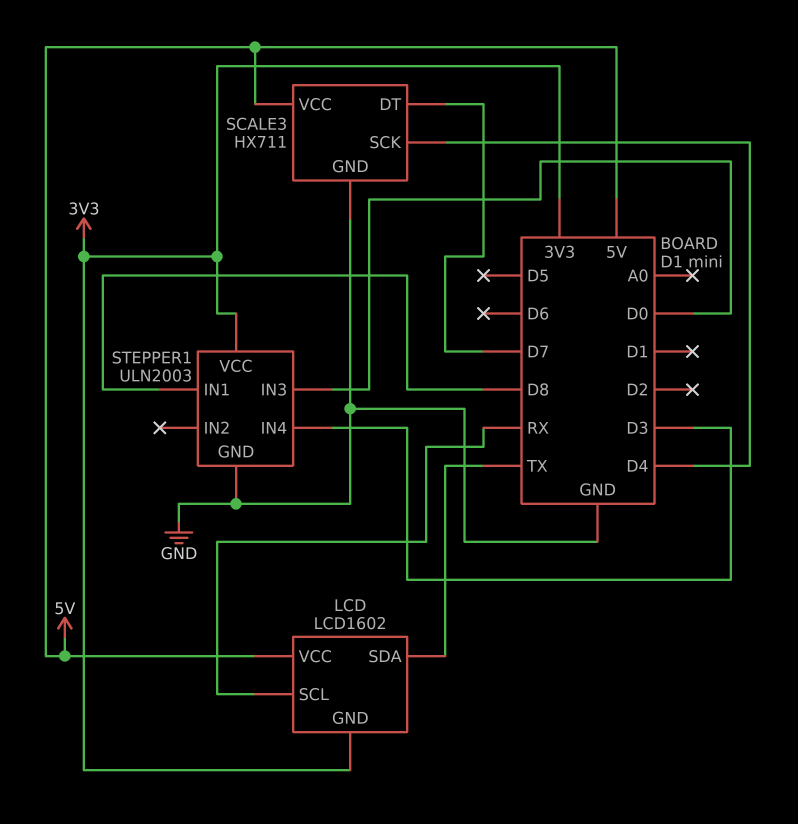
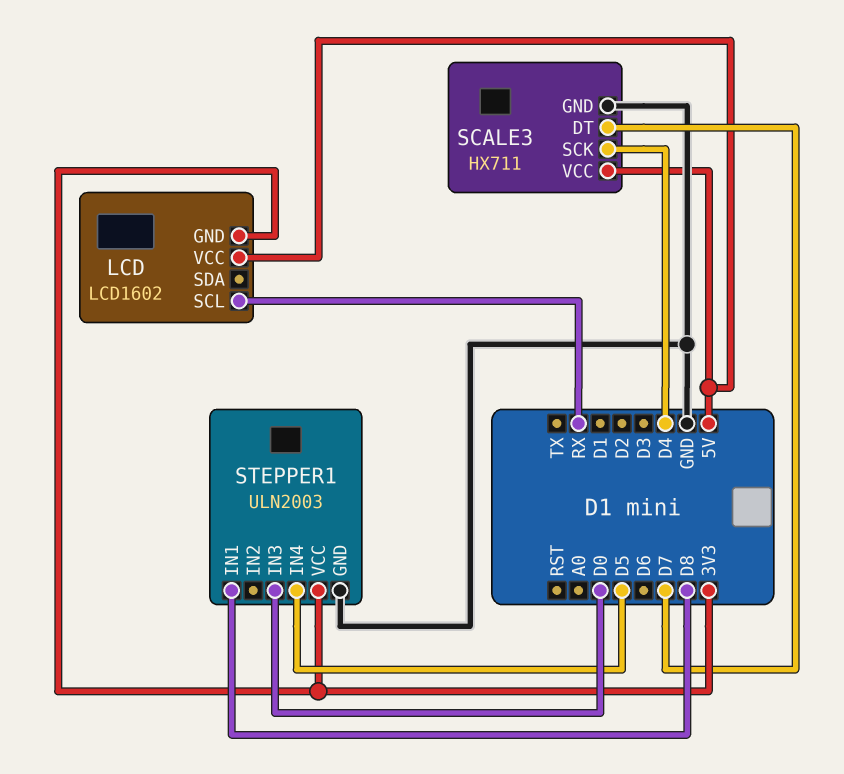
LCD pin SDA: TX -> none
STEPPER1 pin IN4: D3 -> D5

